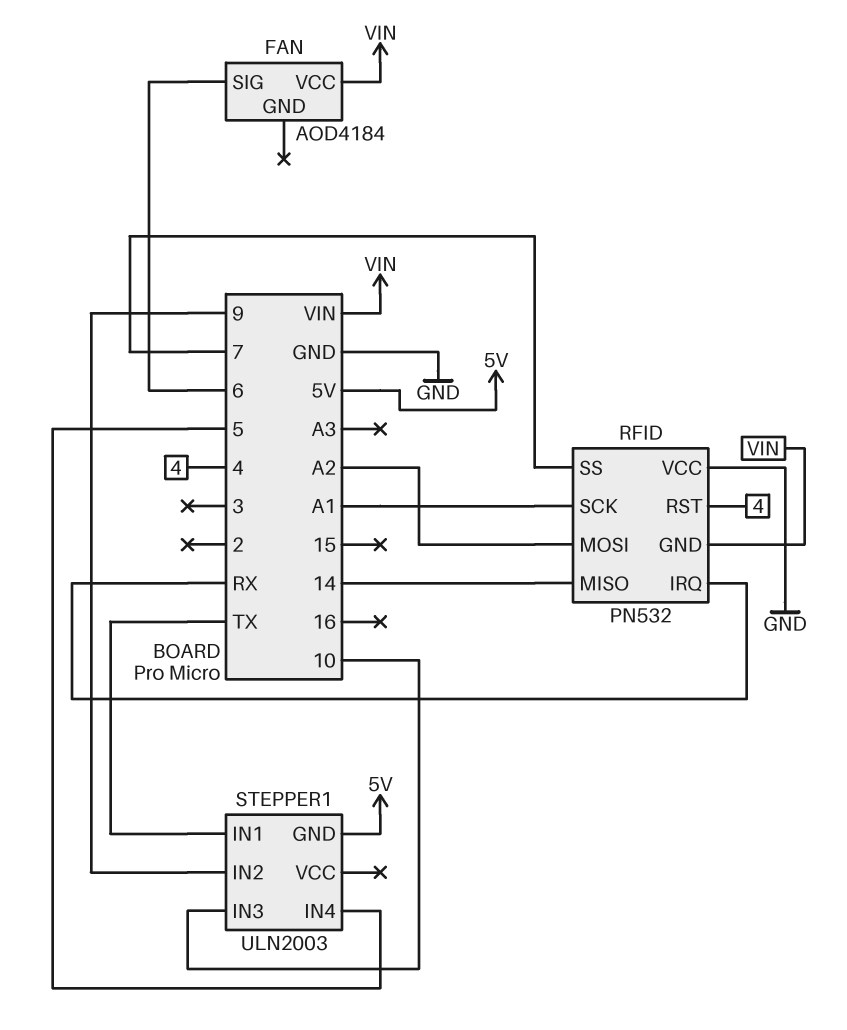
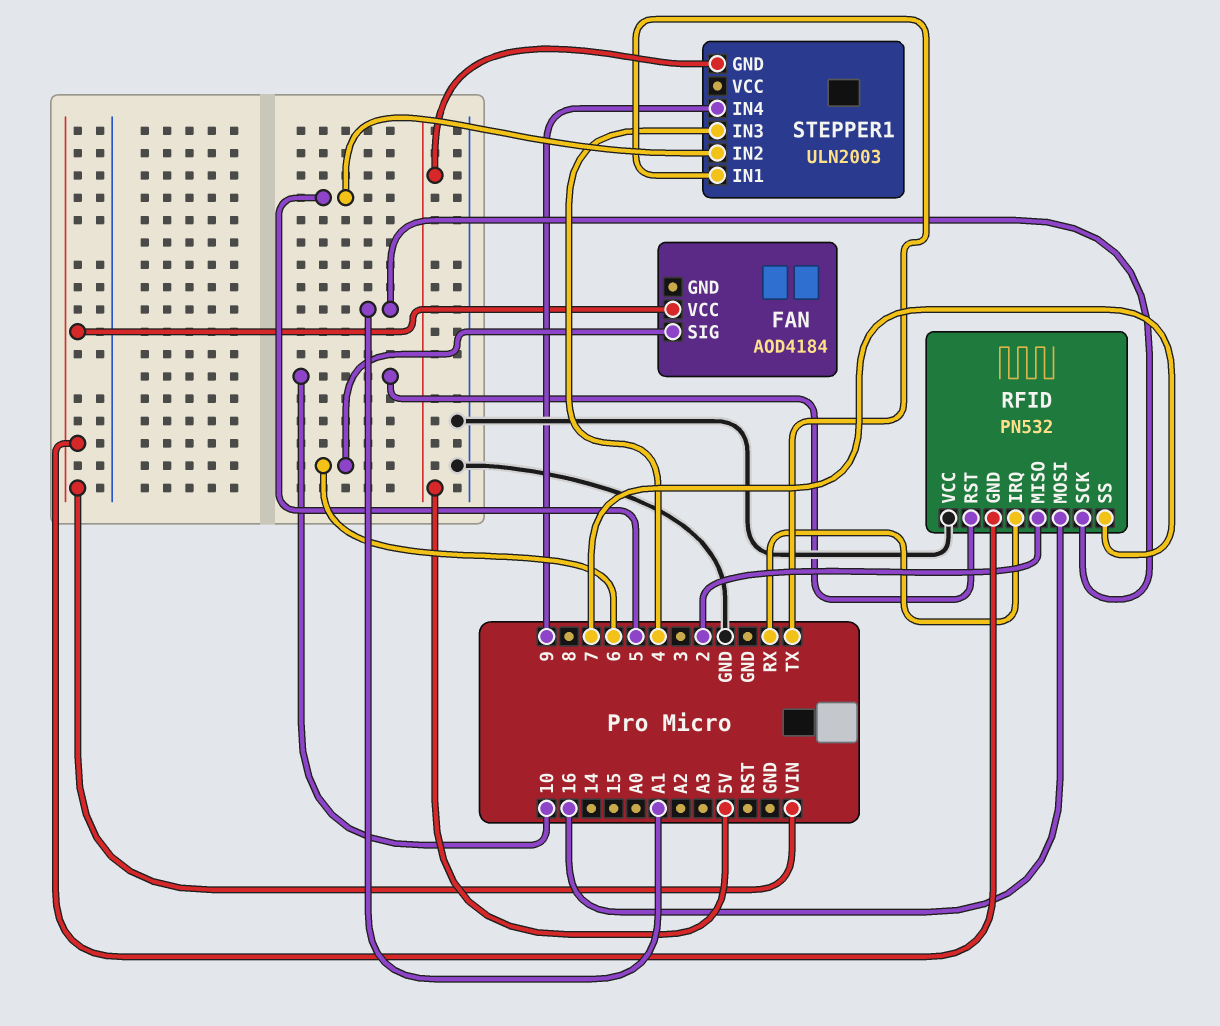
RFID pin MISO: 14 -> 2
RFID pin MOSI: A2 -> 16
RFID pin RST: 4 -> 10
STEPPER1 pin IN2: 9 -> 5
STEPPER1 pin IN3: 10 -> 4
STEPPER1 pin IN4: 5 -> 9

